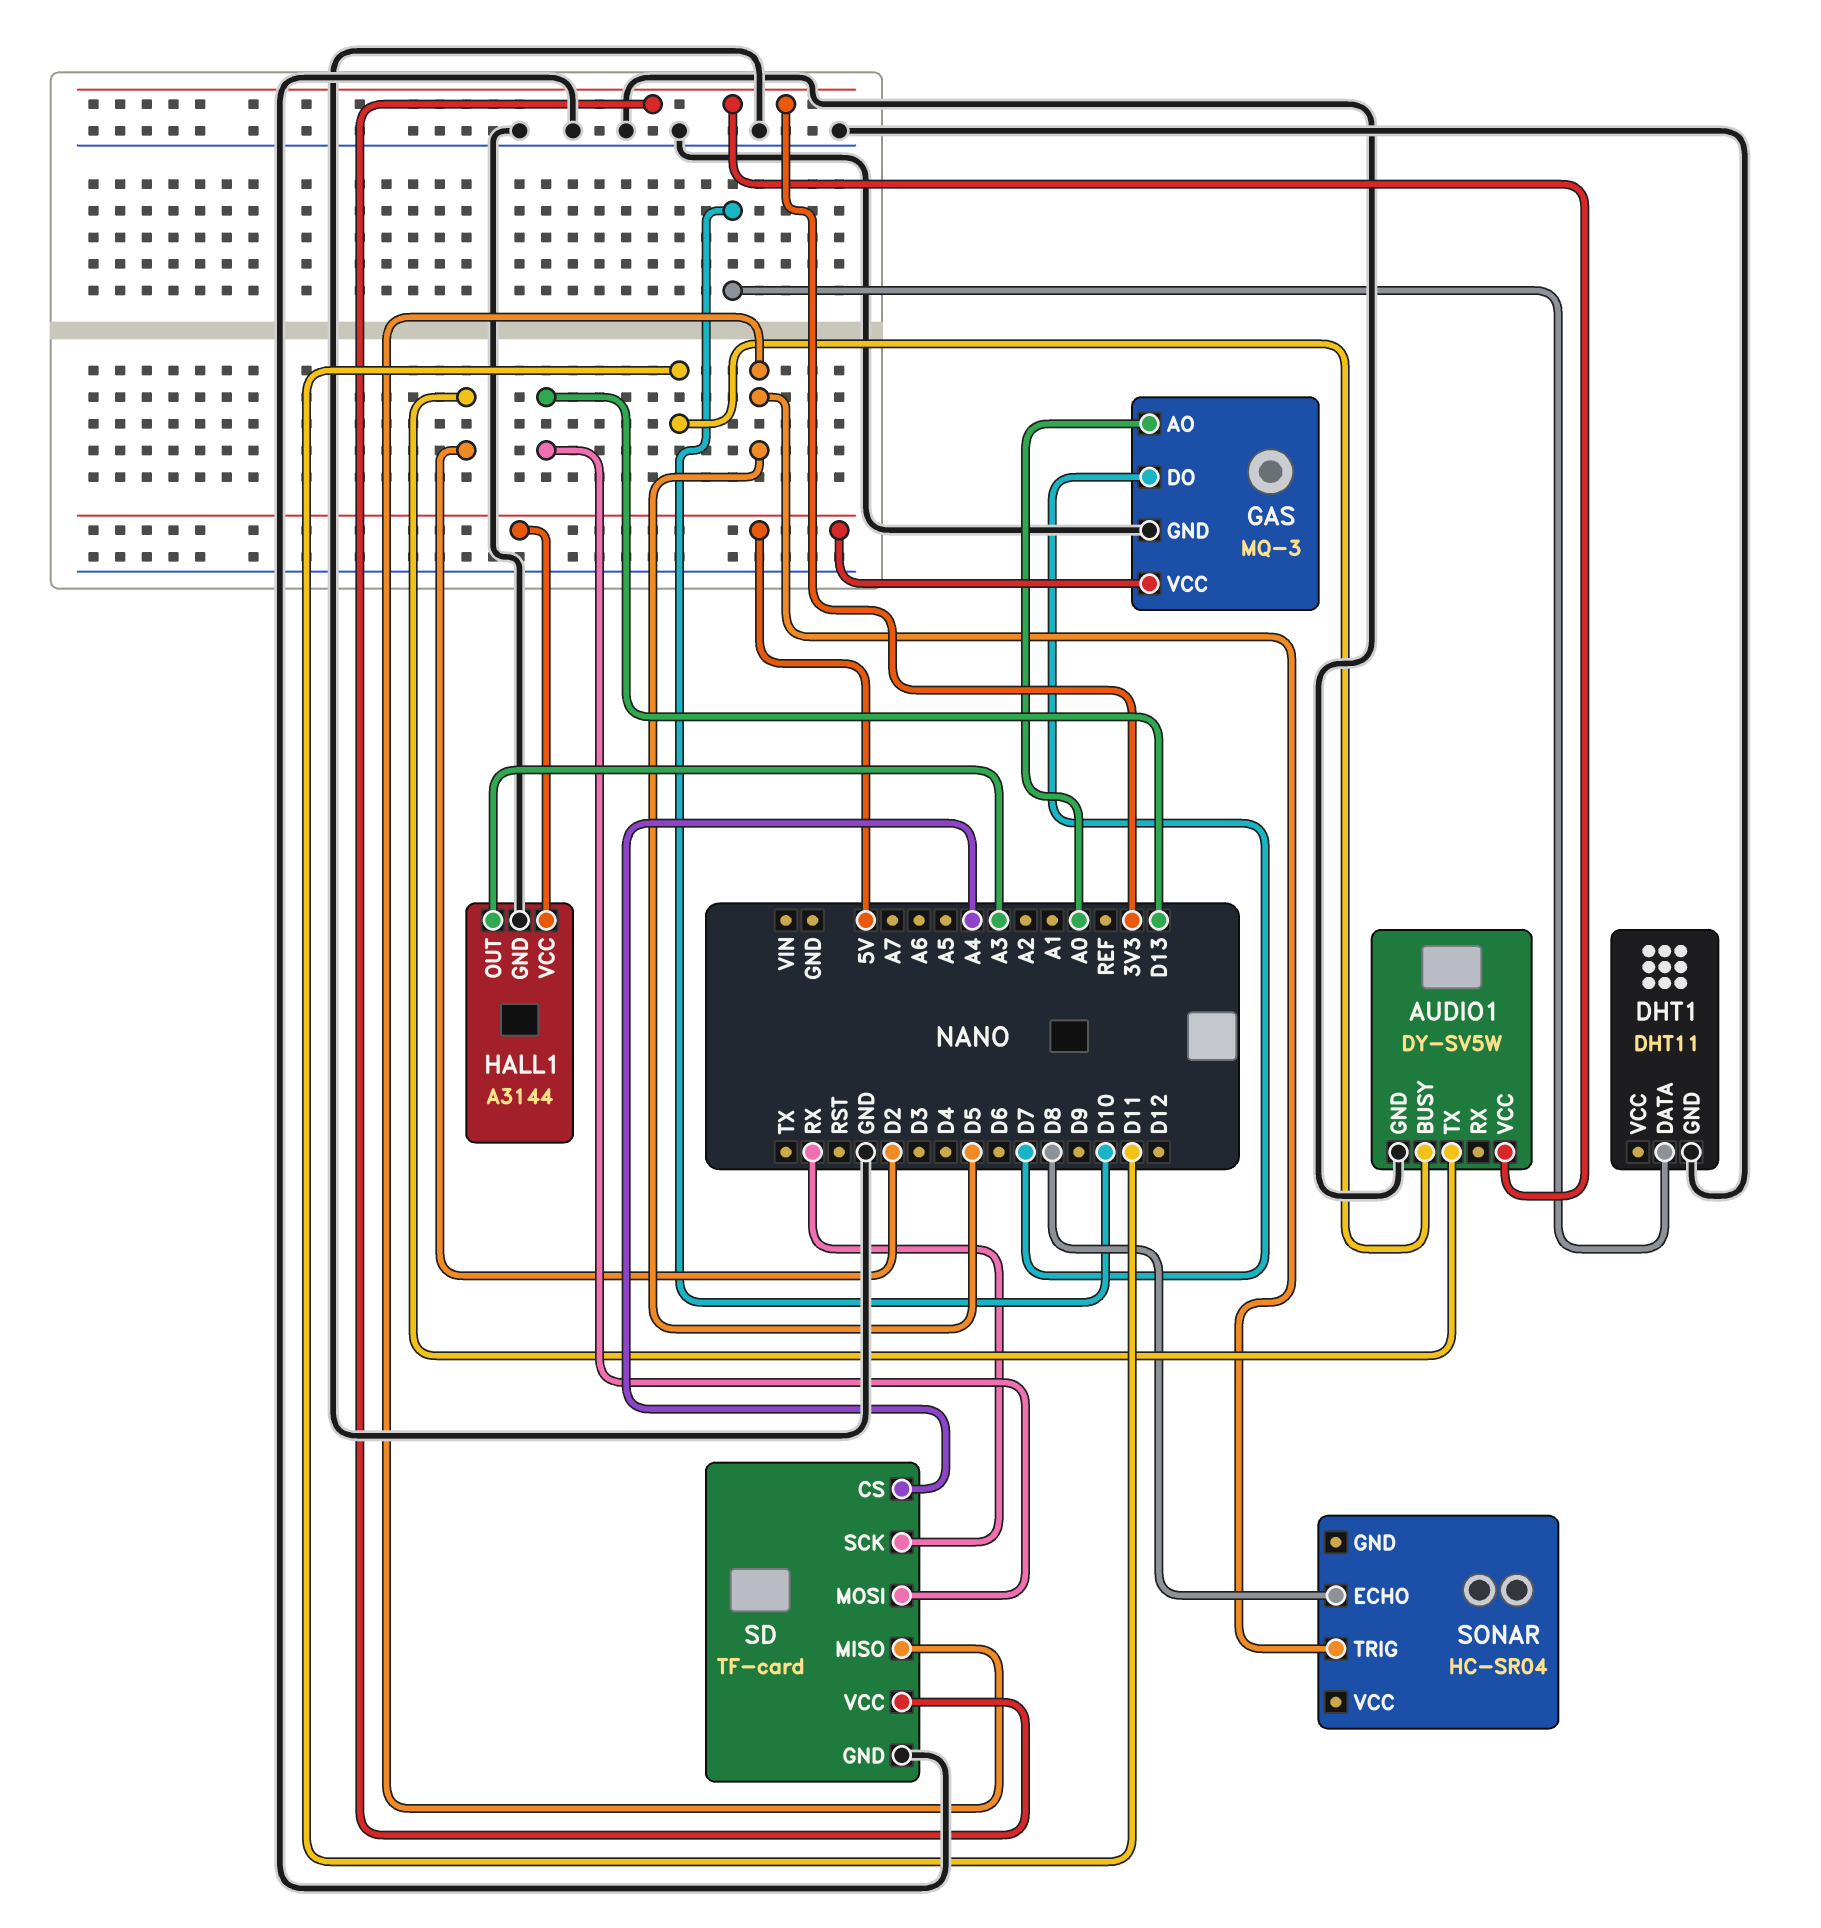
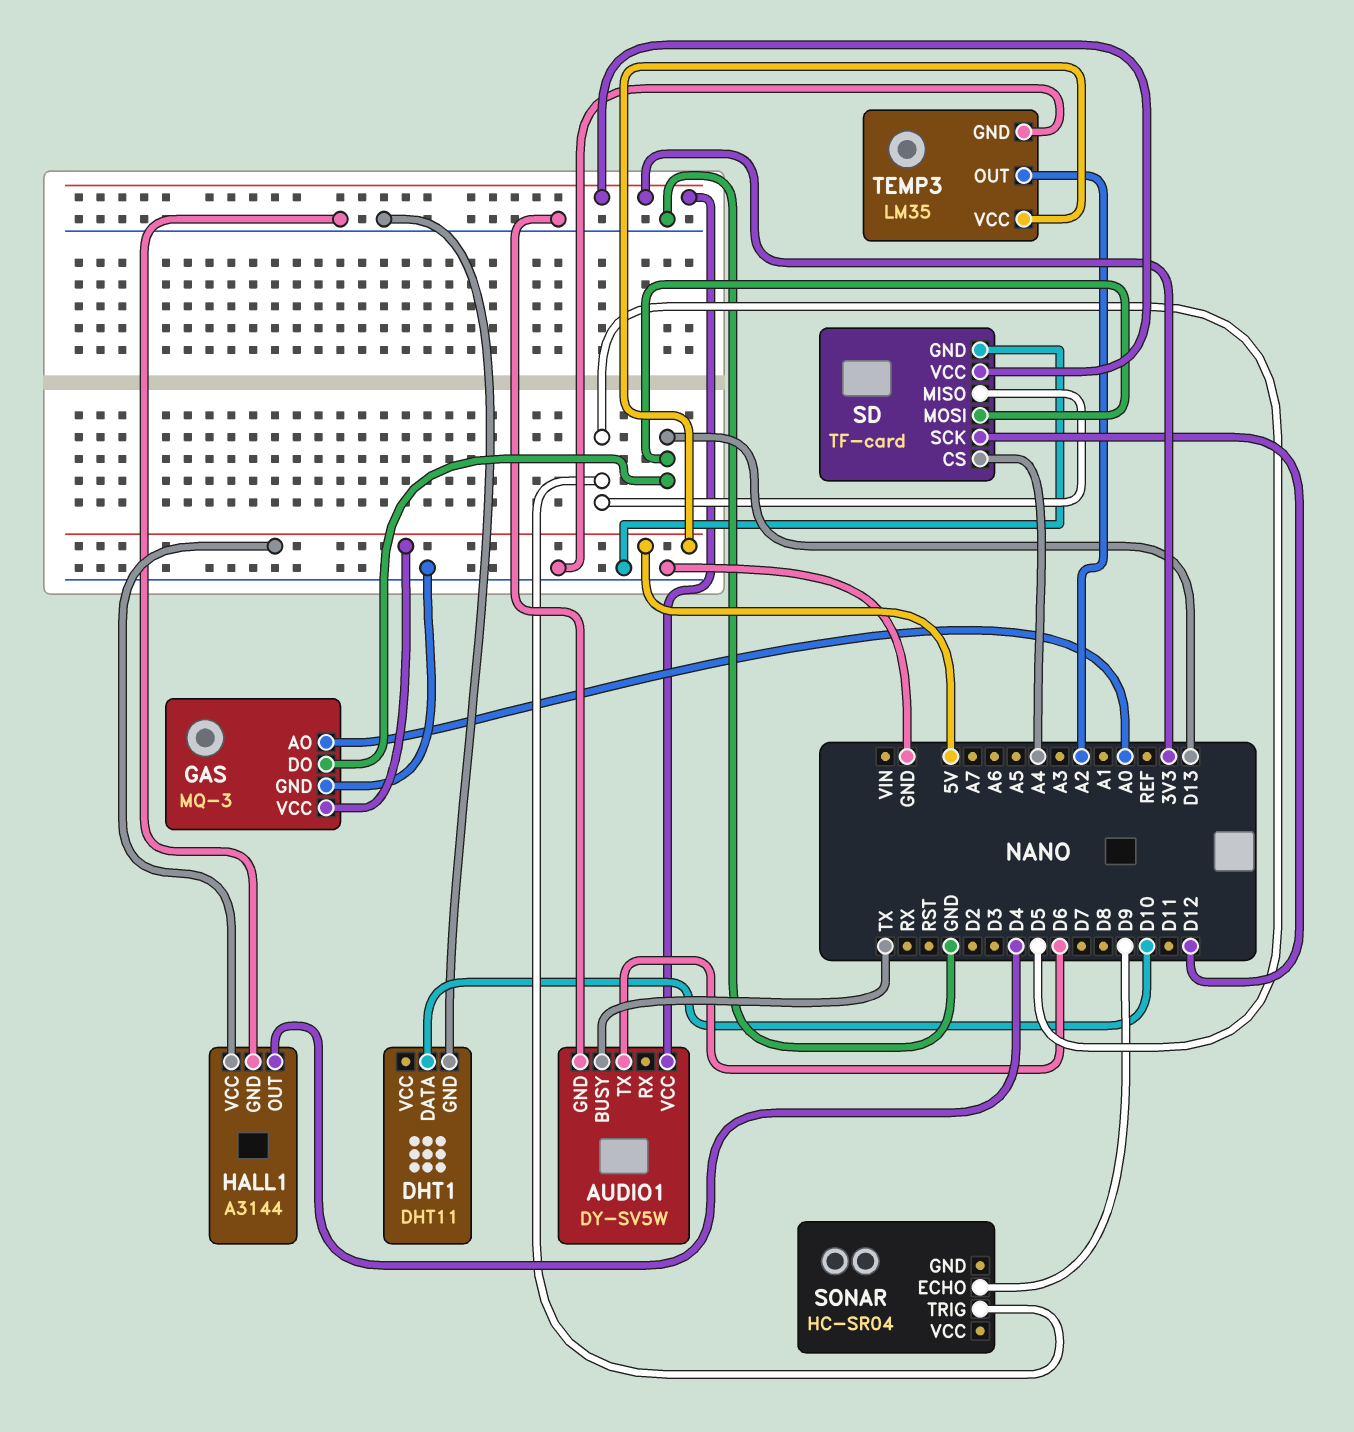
AUDIO1 pin BUSY: D11 -> TX
AUDIO1 pin TX: D2 -> D6
GAS pin DO: D7 -> D13
HALL1 pin OUT: A3 -> D4
SD pin SCK: RX -> D12
SONAR pin ECHO: D8 -> D9
TEMP3: none -> LM35
TEMP3 pin GND: none -> GND
TEMP3 pin OUT: none -> A2
TEMP3 pin VCC: none -> 5V

